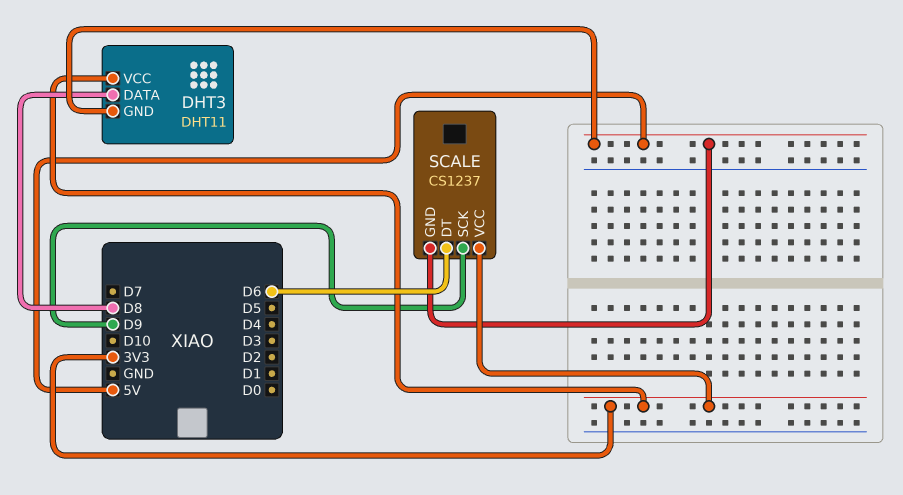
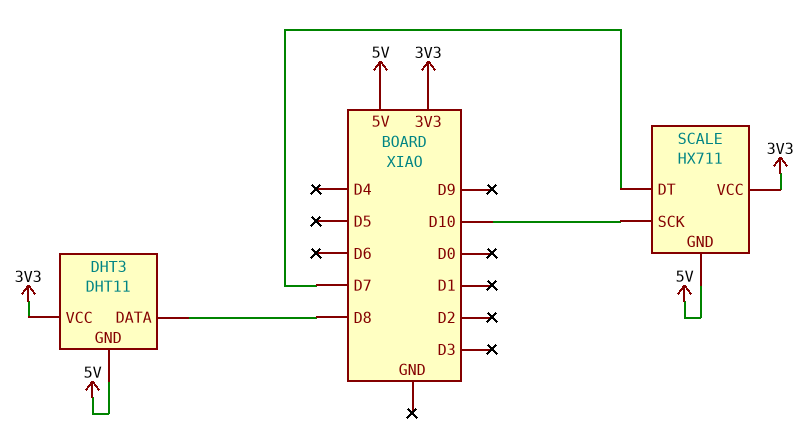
SCALE: CS1237 -> HX711
SCALE pin DT: D6 -> D7
SCALE pin SCK: D9 -> D10

